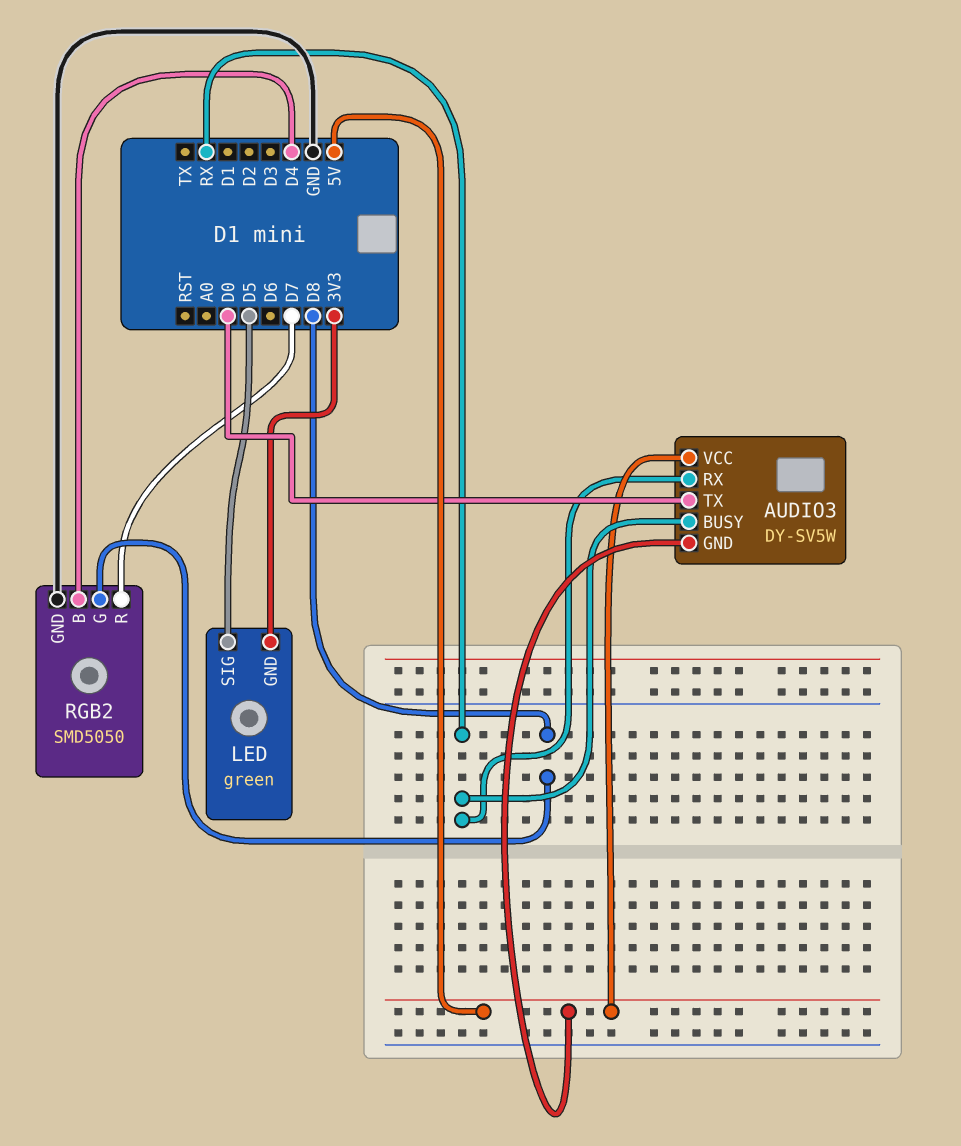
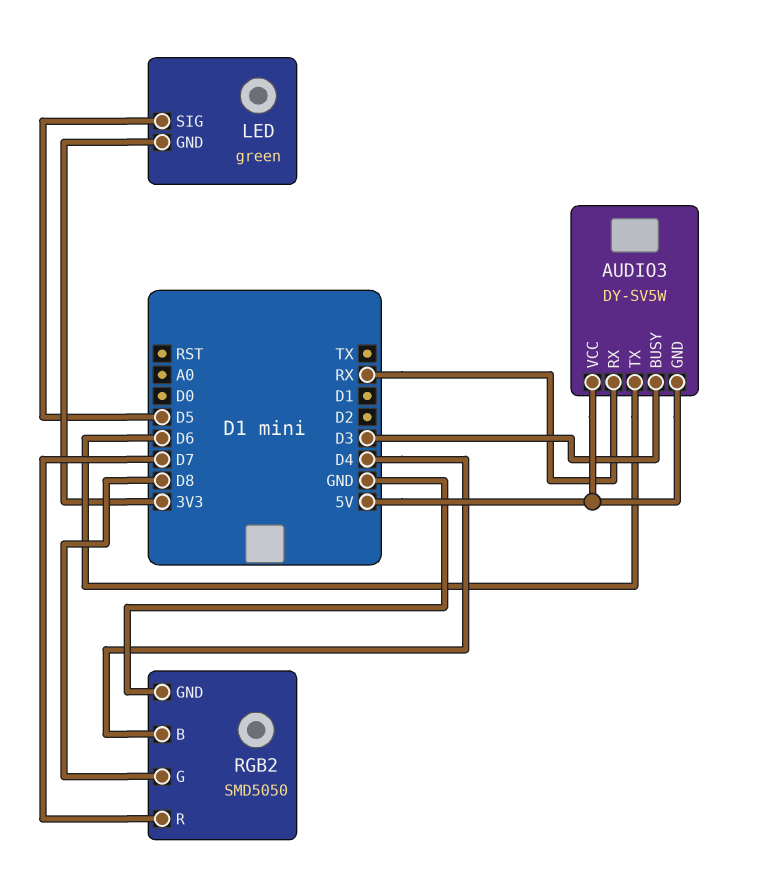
AUDIO3 pin BUSY: RX -> D3
AUDIO3 pin TX: D0 -> D6

